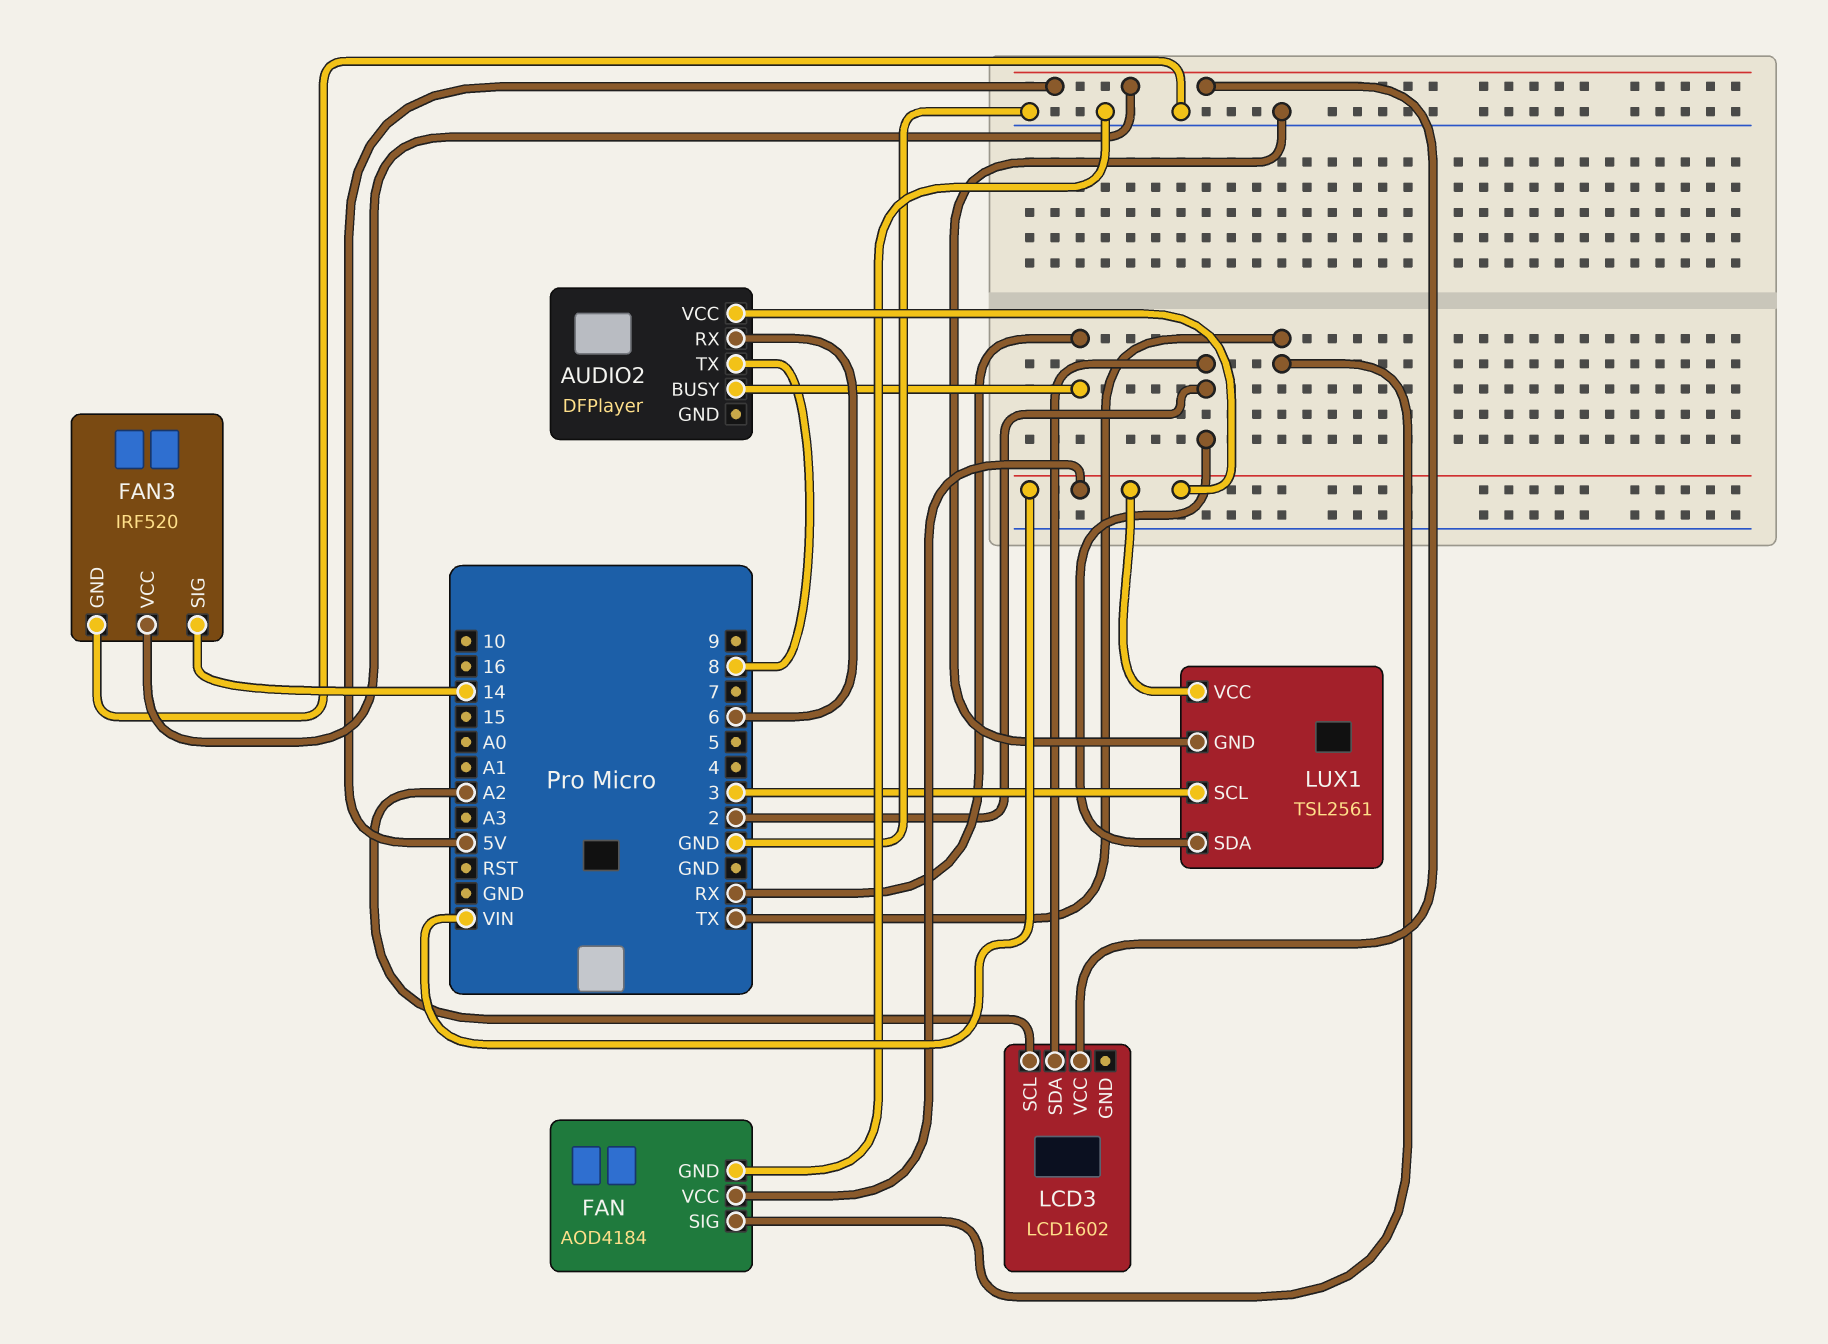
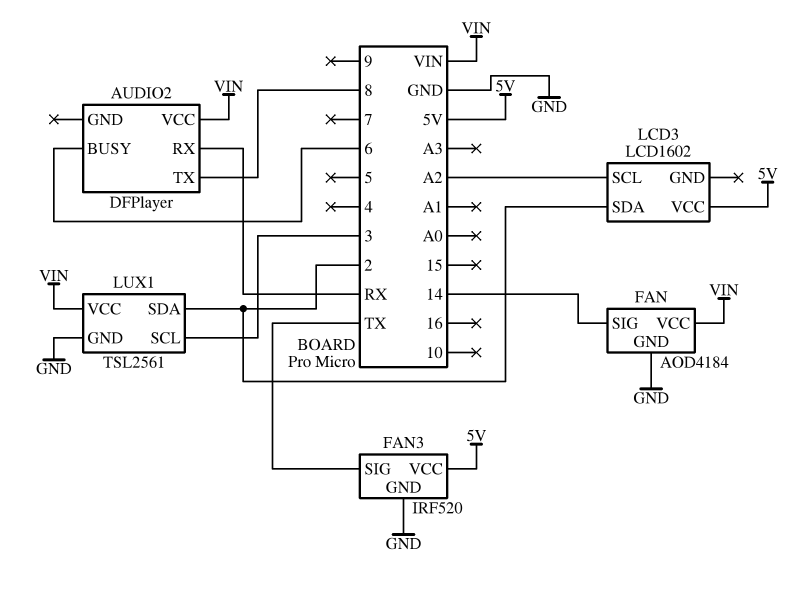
AUDIO2 pin BUSY: RX -> 6
AUDIO2 pin RX: 6 -> RX
FAN pin SIG: TX -> 14
FAN3 pin SIG: 14 -> TX

